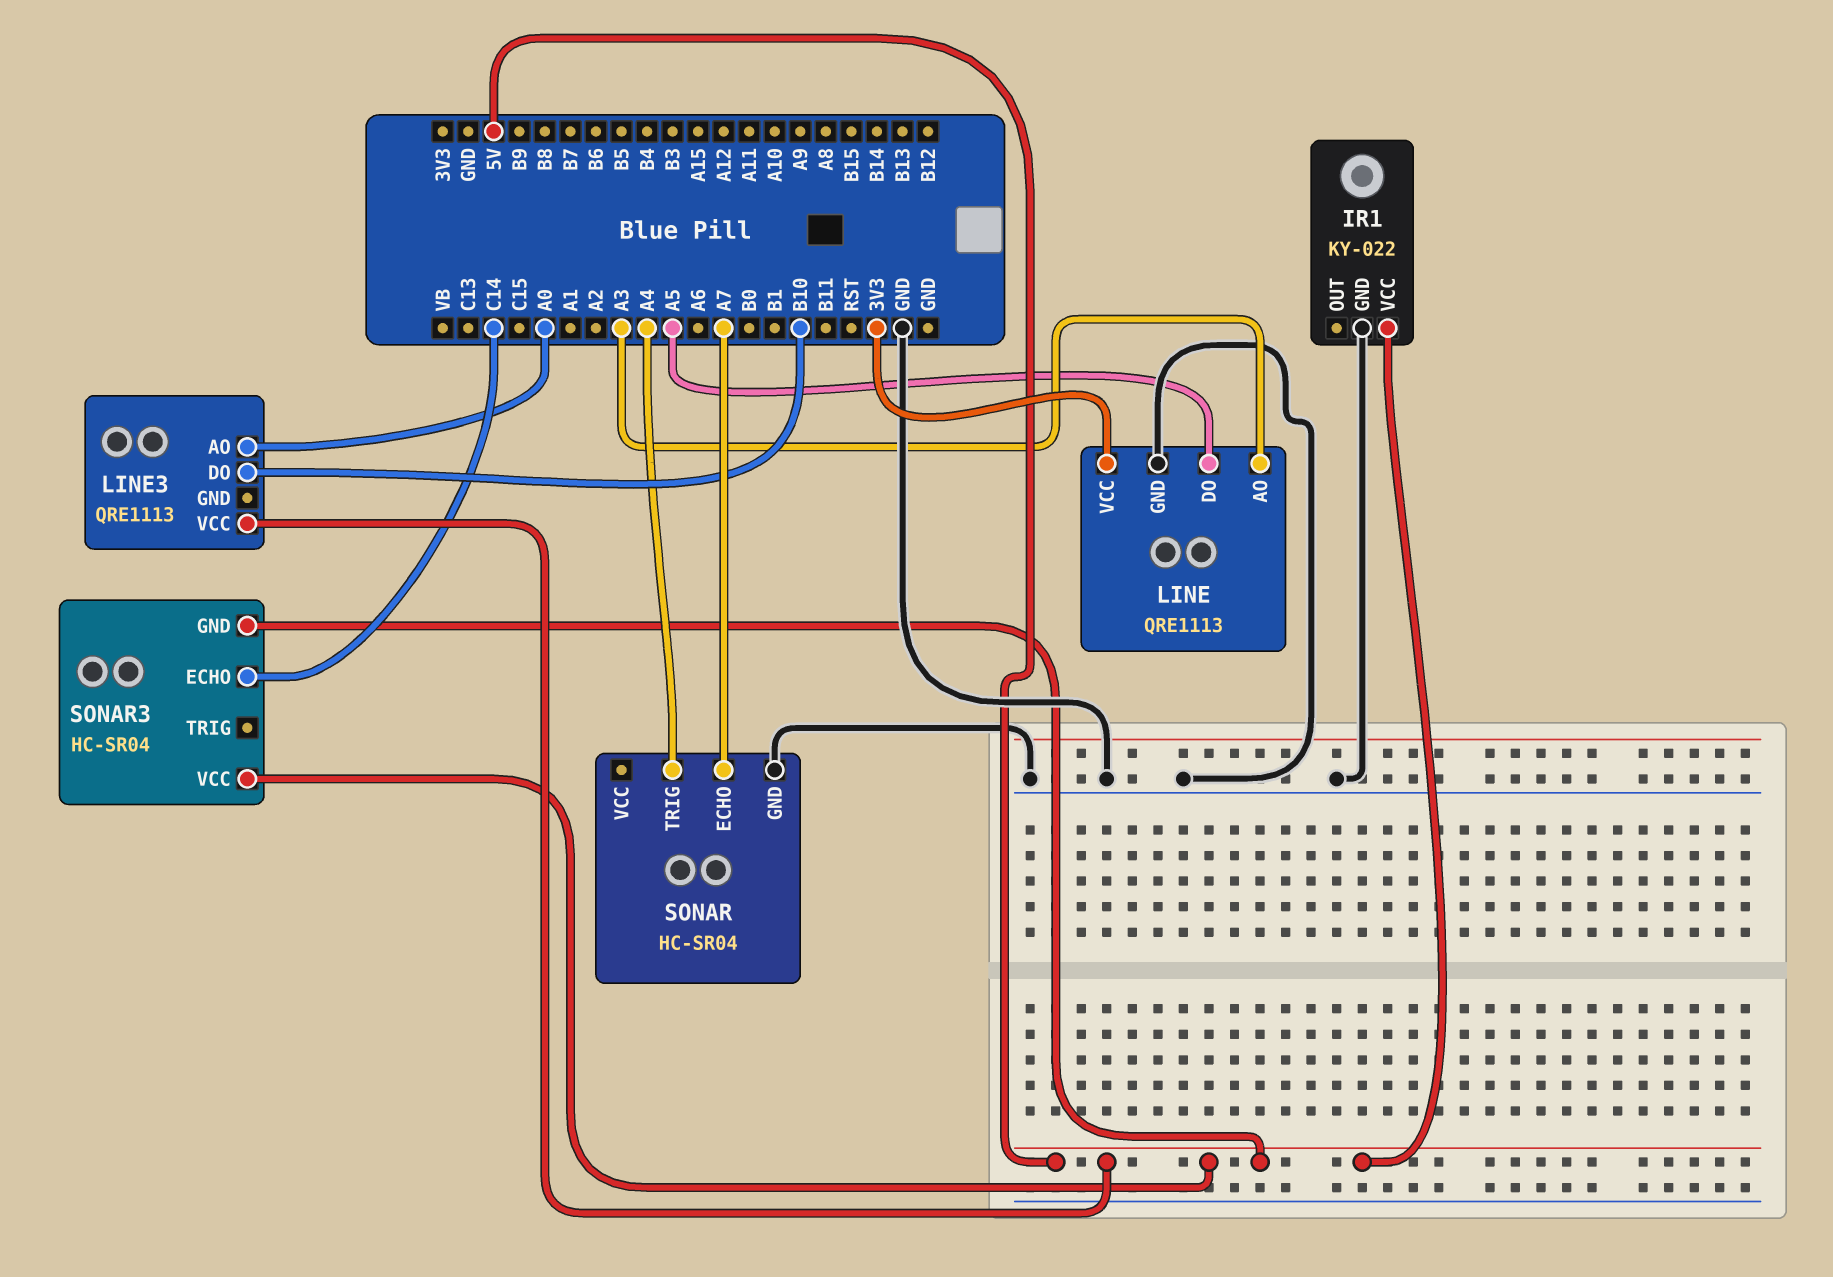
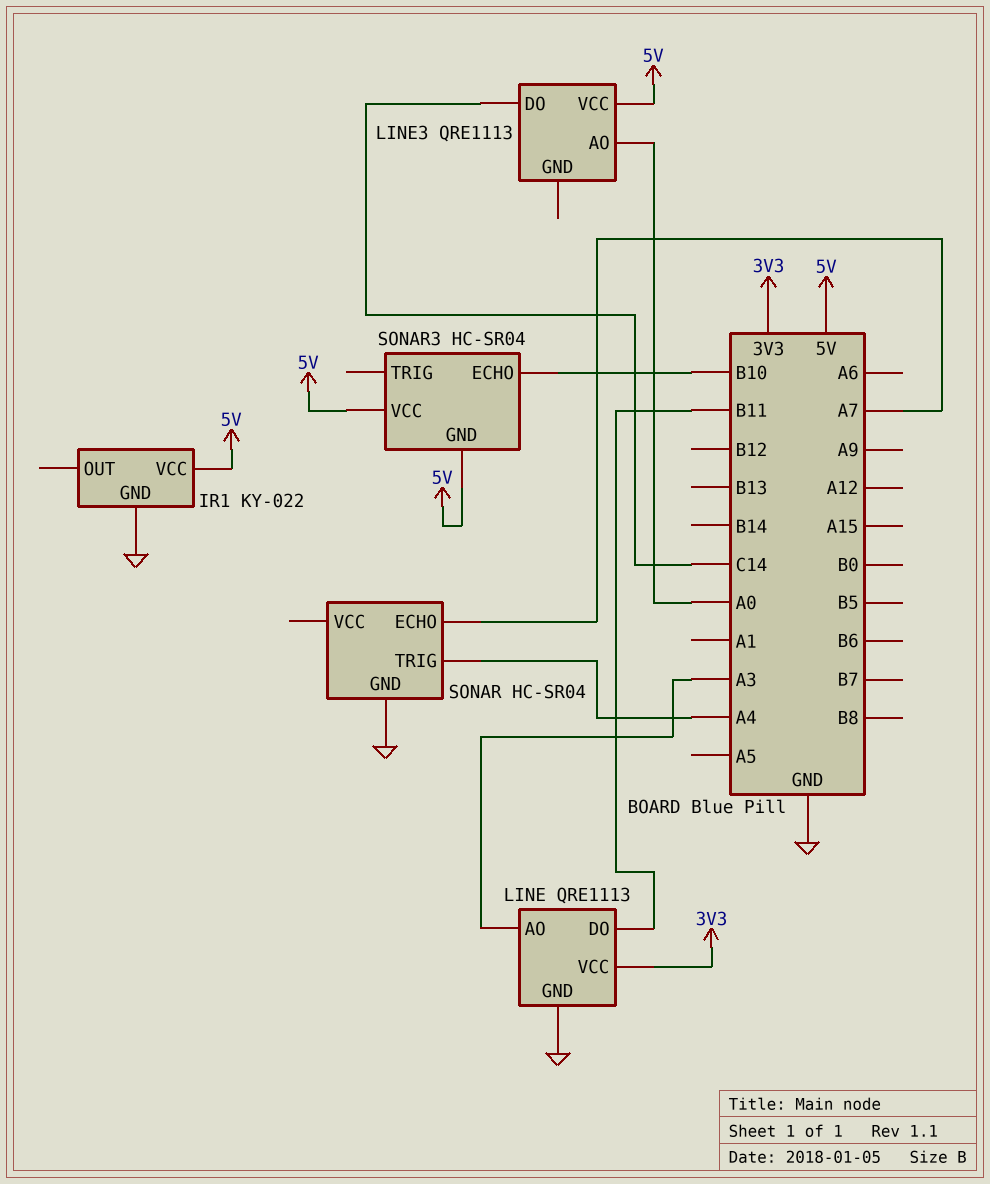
LINE pin DO: A5 -> B11
LINE3 pin DO: B10 -> C14
SONAR3 pin ECHO: C14 -> B10

